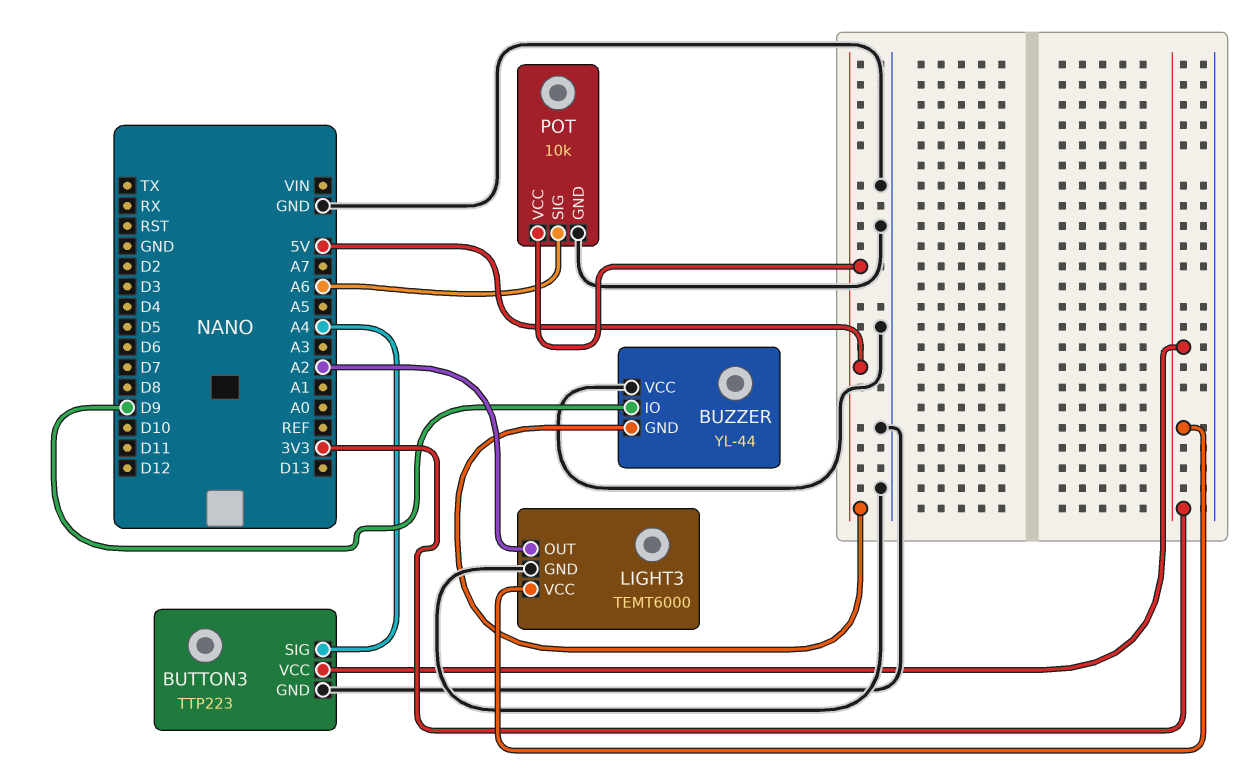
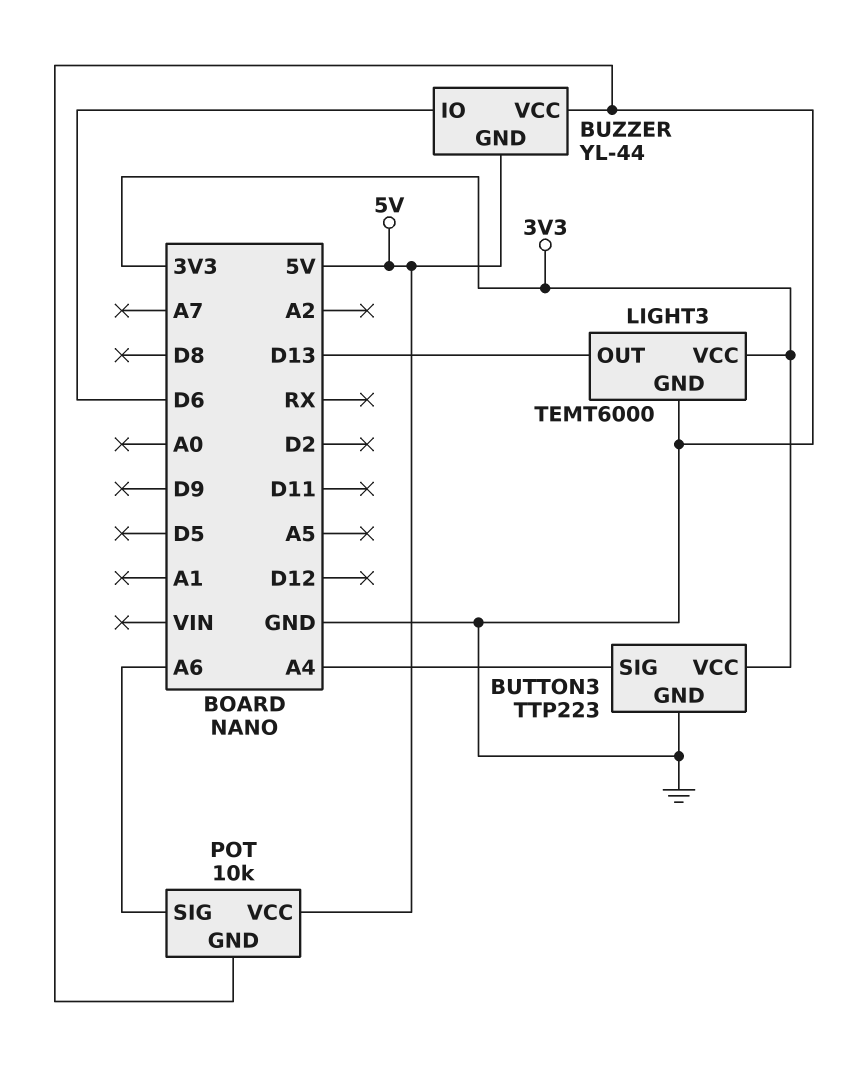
BUZZER pin IO: D9 -> D6
LIGHT3 pin OUT: A2 -> D13

